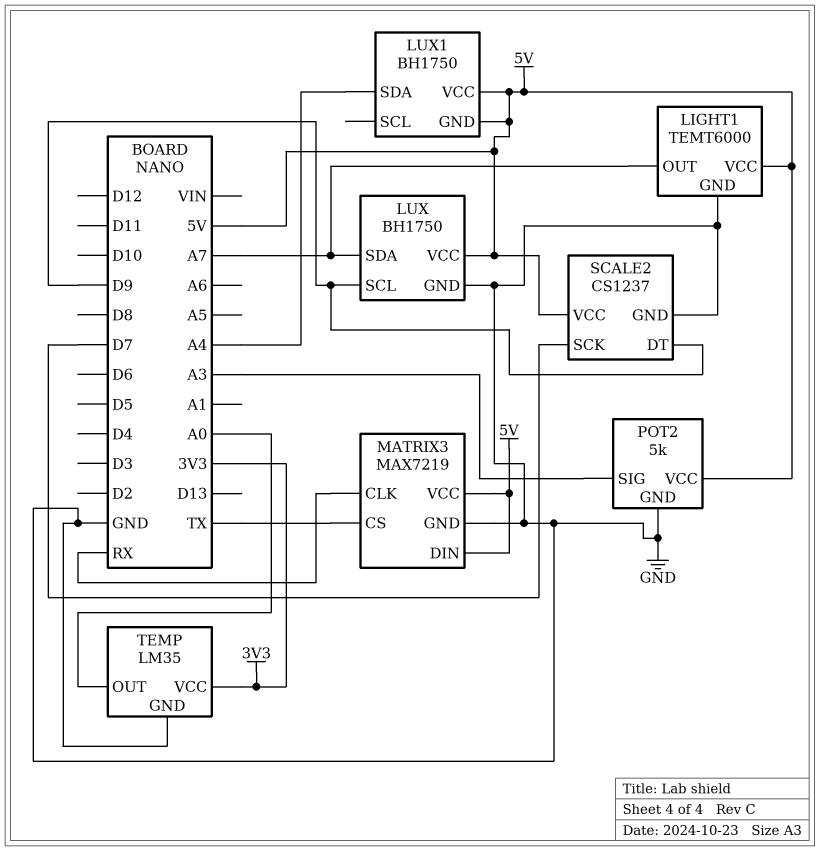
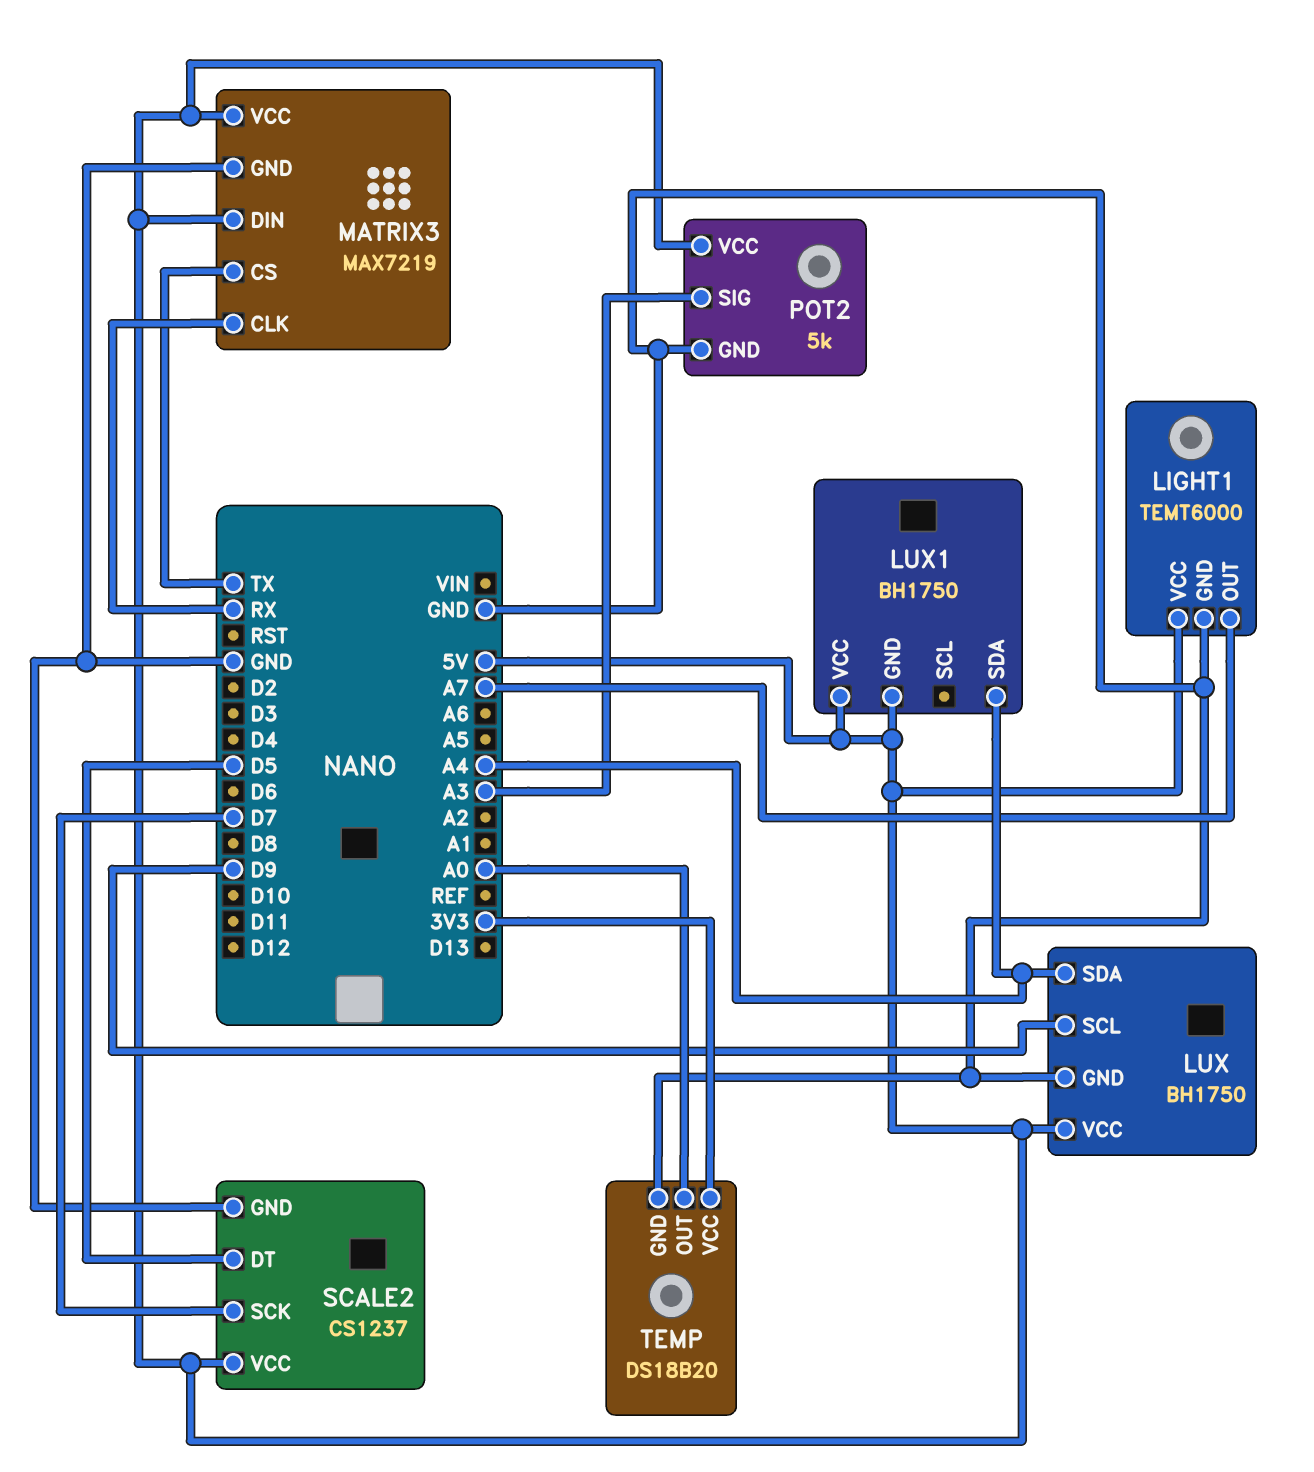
LUX pin SDA: A7 -> A4
SCALE2 pin DT: D9 -> D5
TEMP: LM35 -> DS18B20

